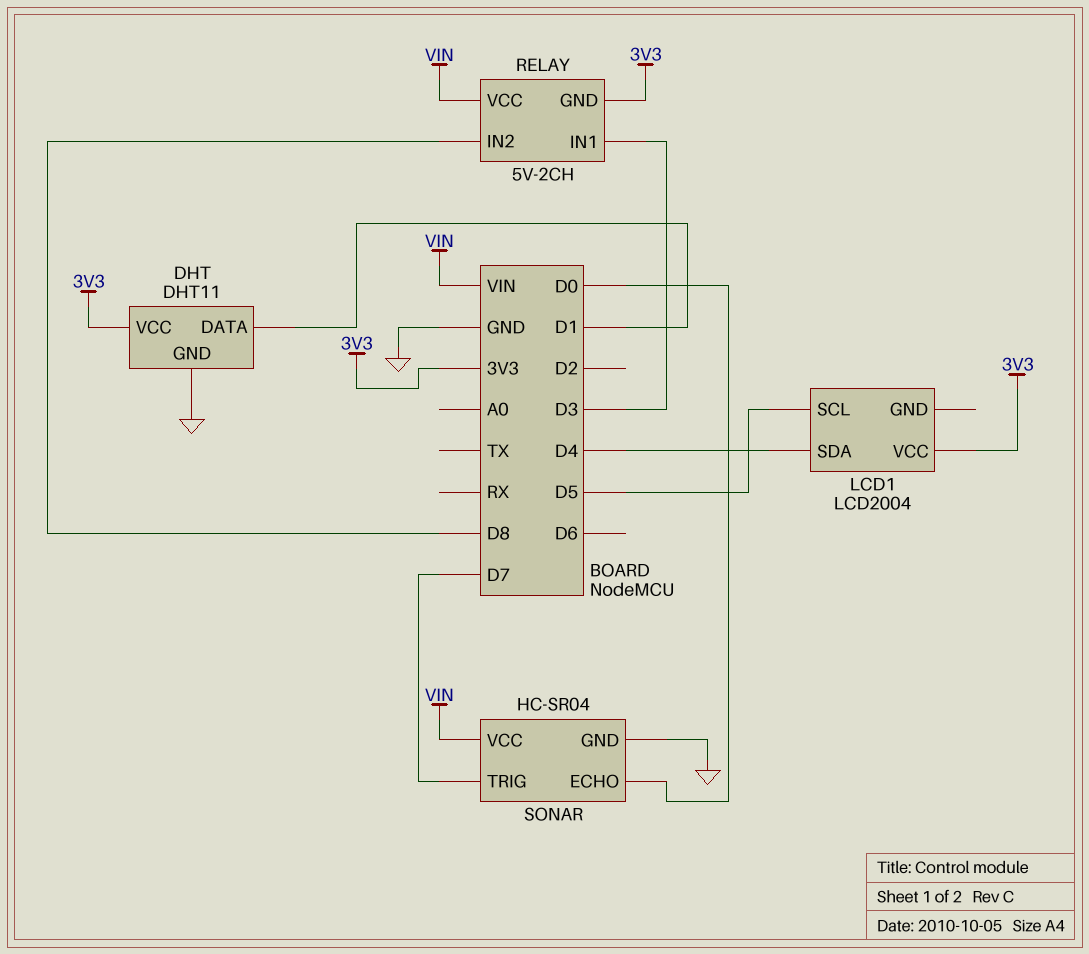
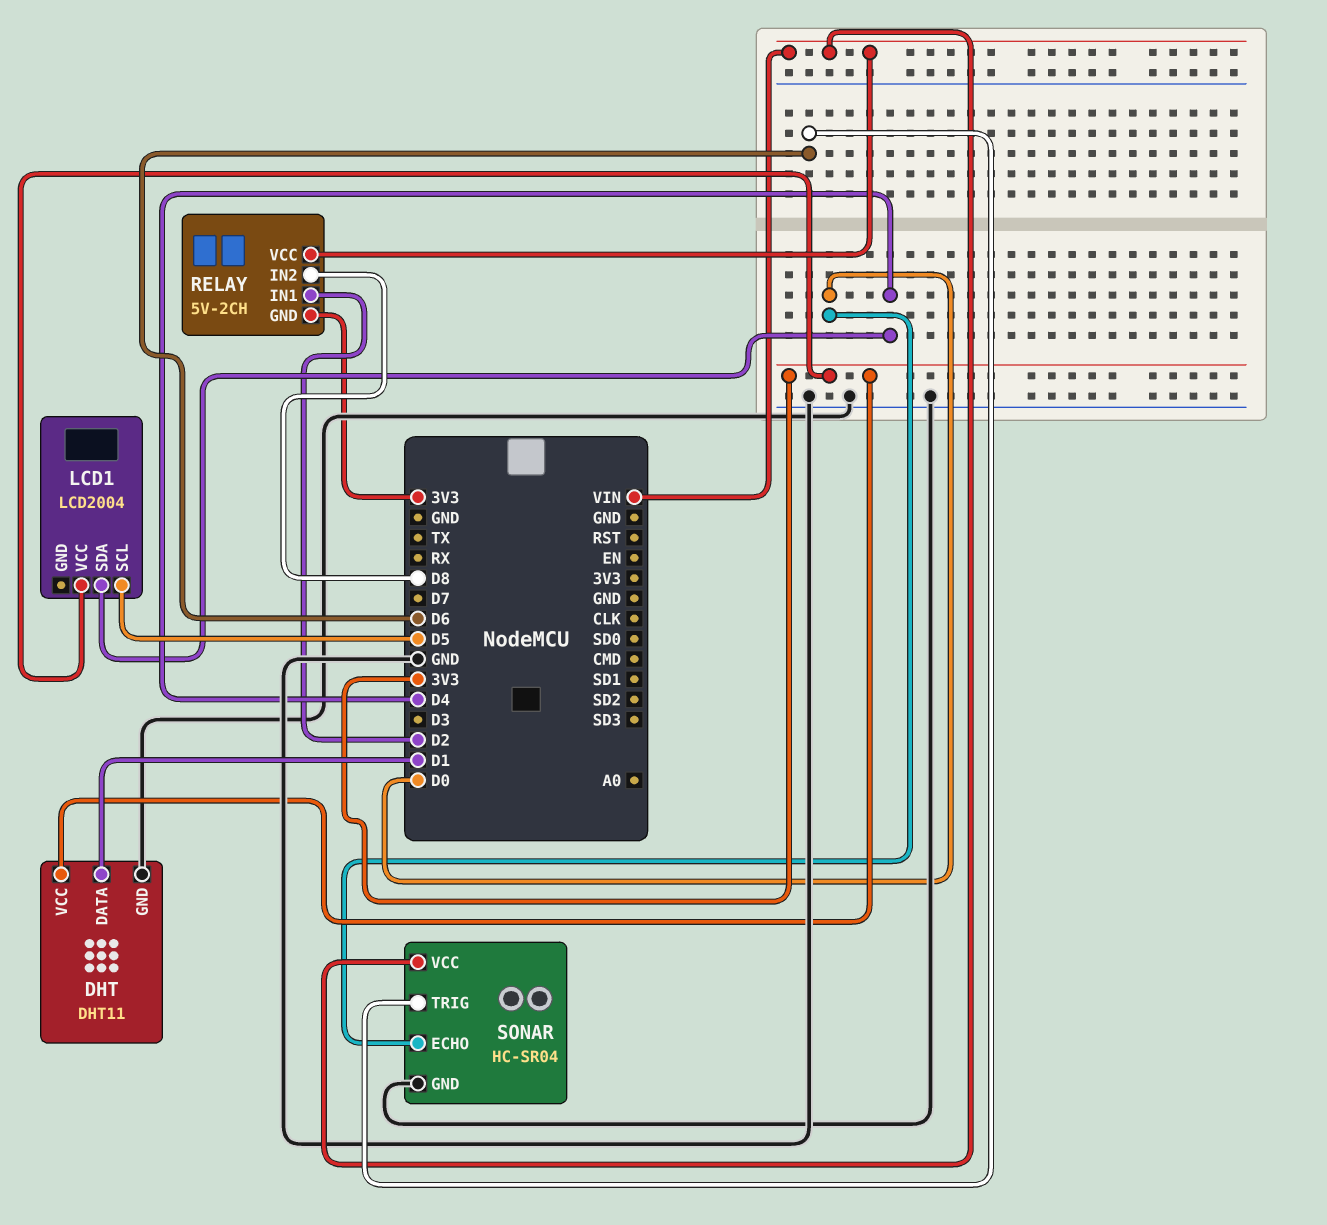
RELAY pin IN1: D3 -> D2
SONAR pin TRIG: D7 -> D6

